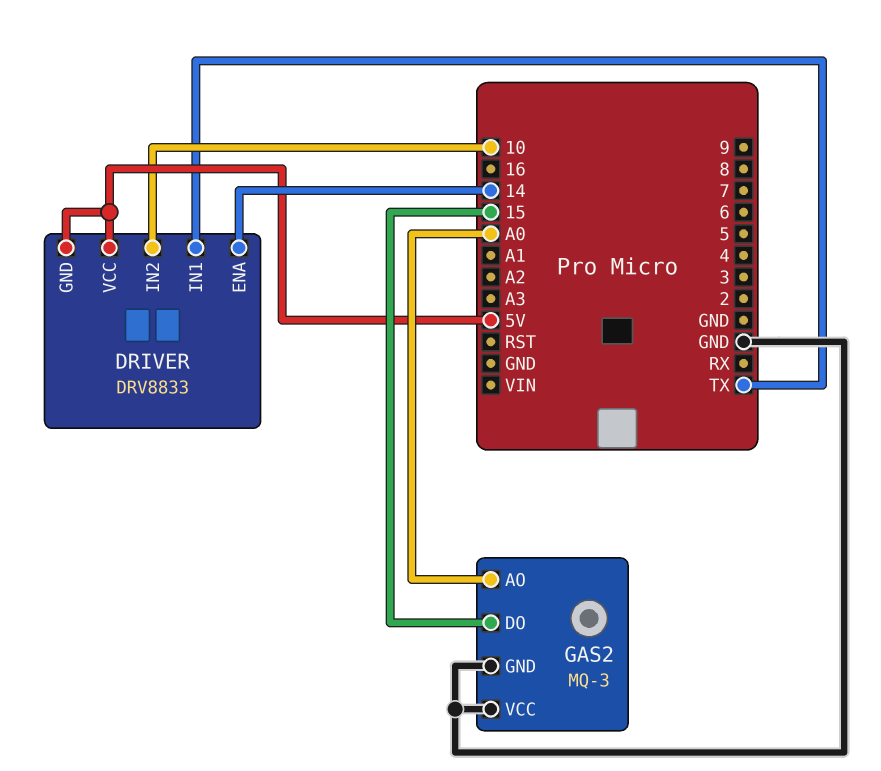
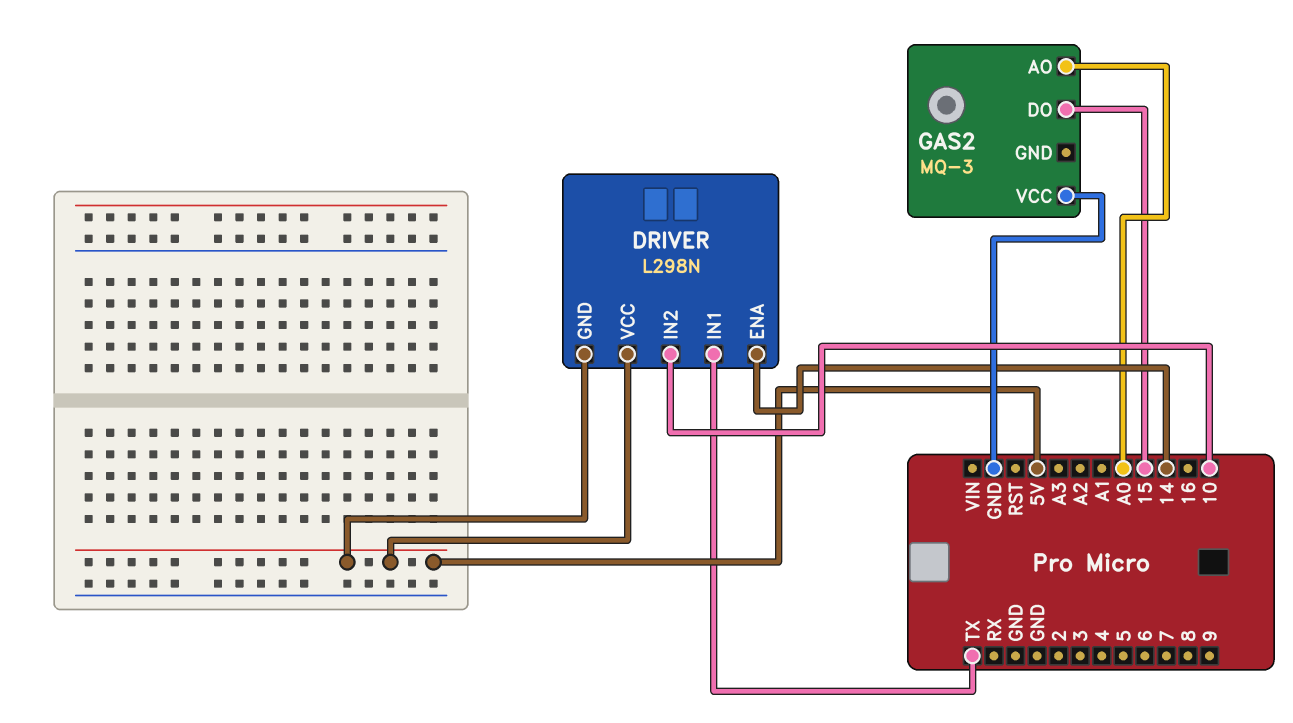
DRIVER: DRV8833 -> L298N
GAS2 pin GND: GND -> none

